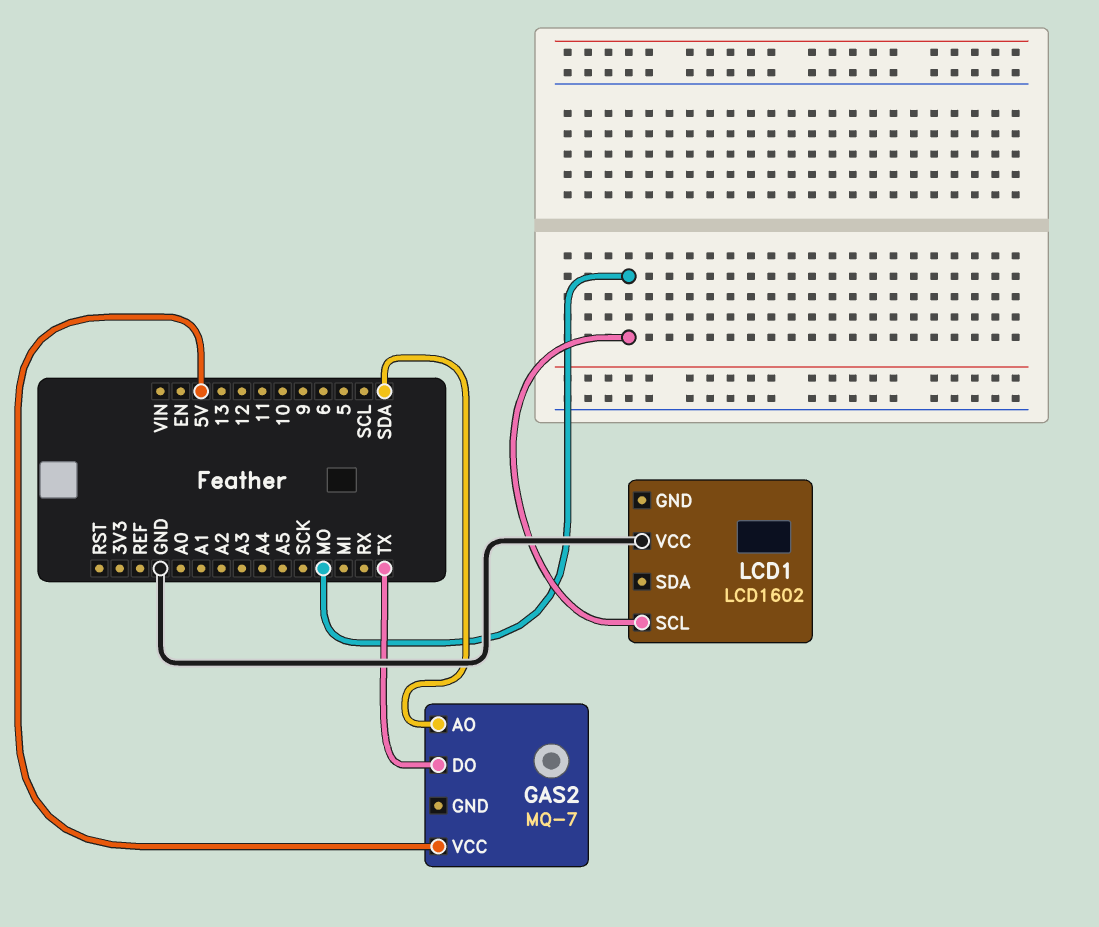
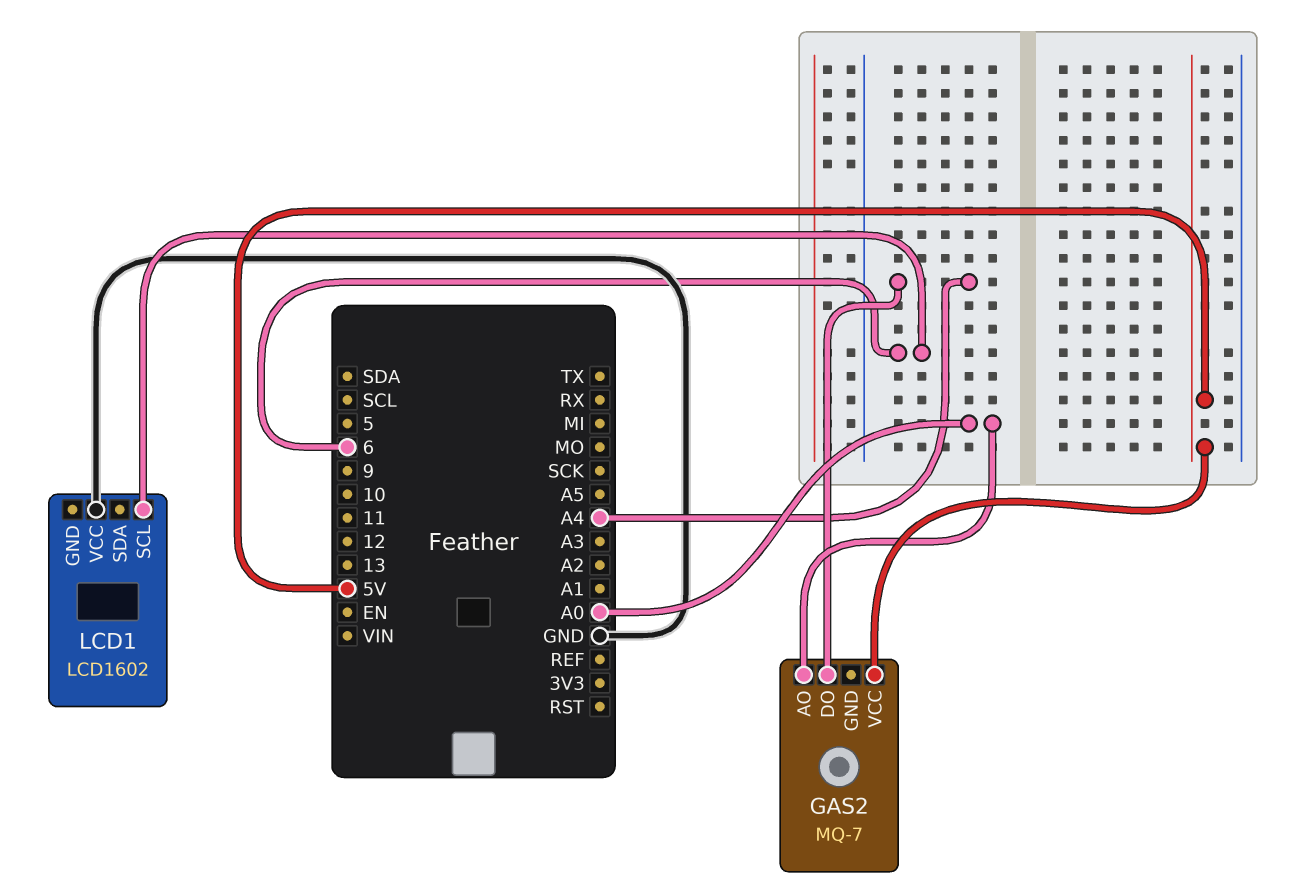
GAS2 pin AO: SDA -> A0
GAS2 pin DO: TX -> A4
LCD1 pin SCL: MO -> 6

